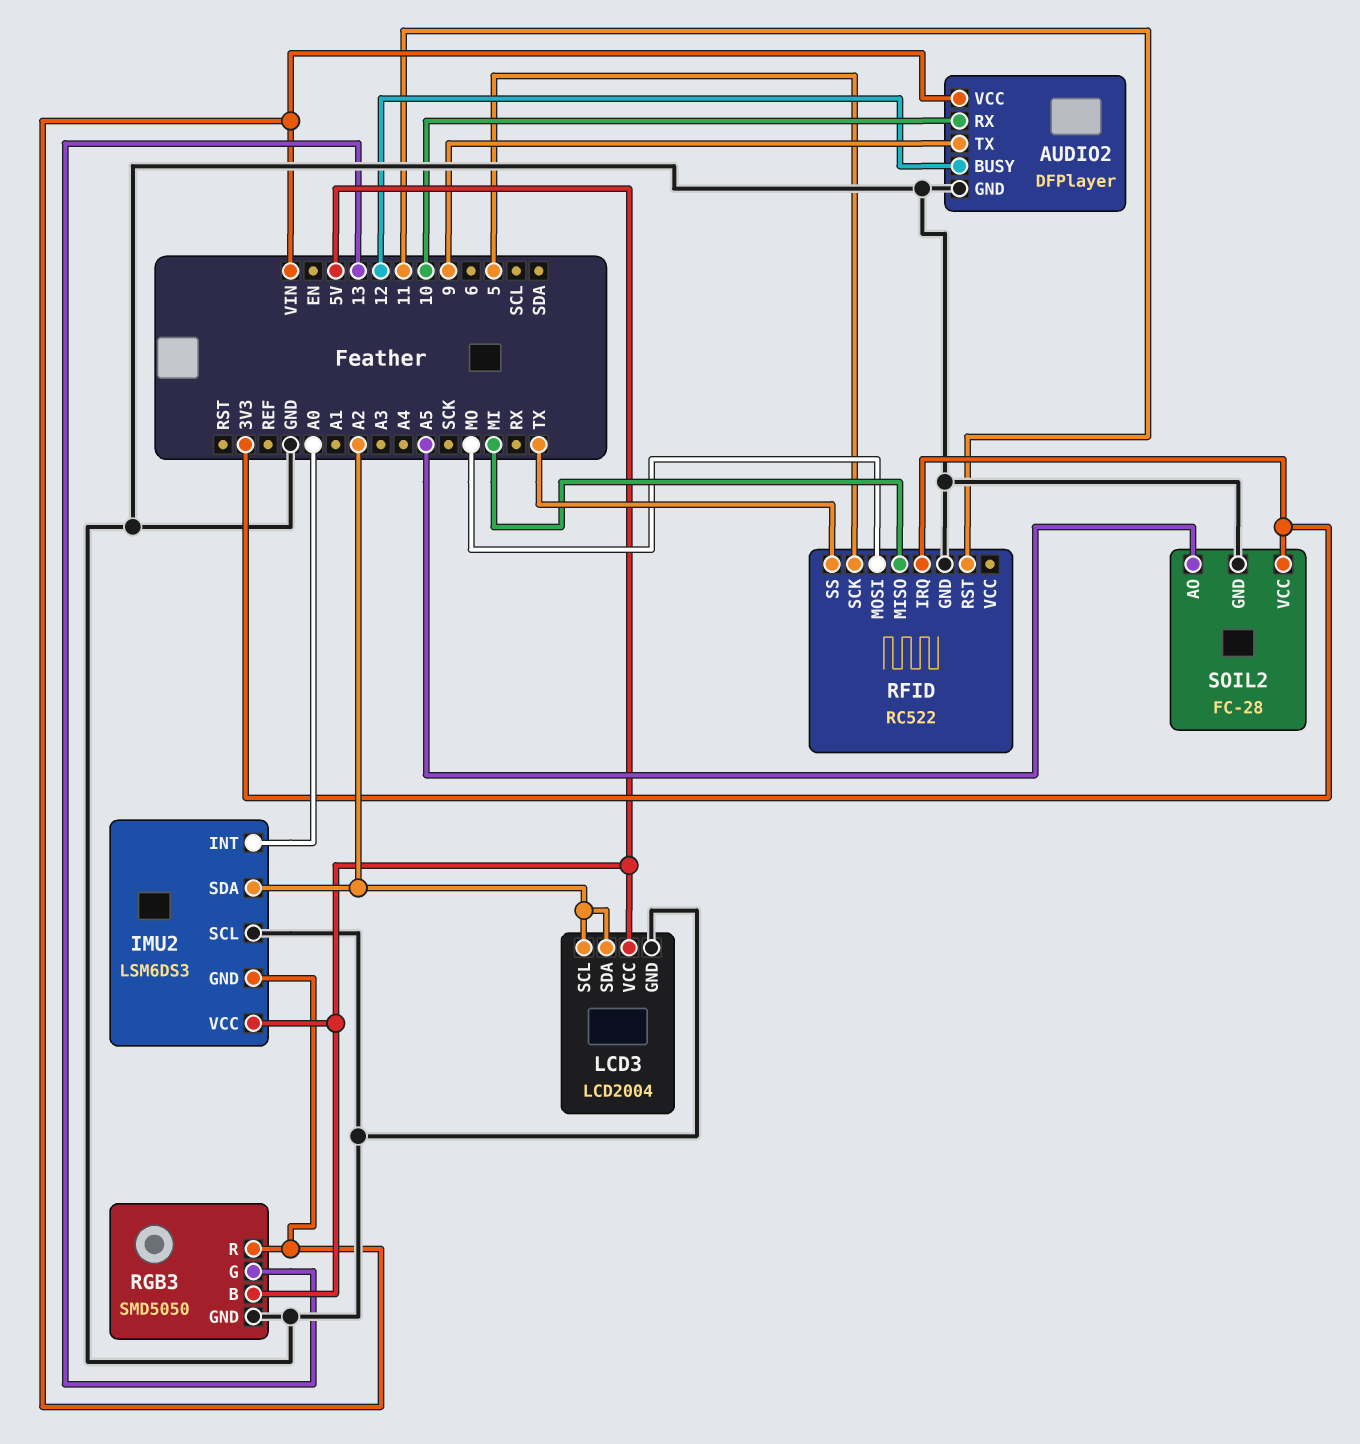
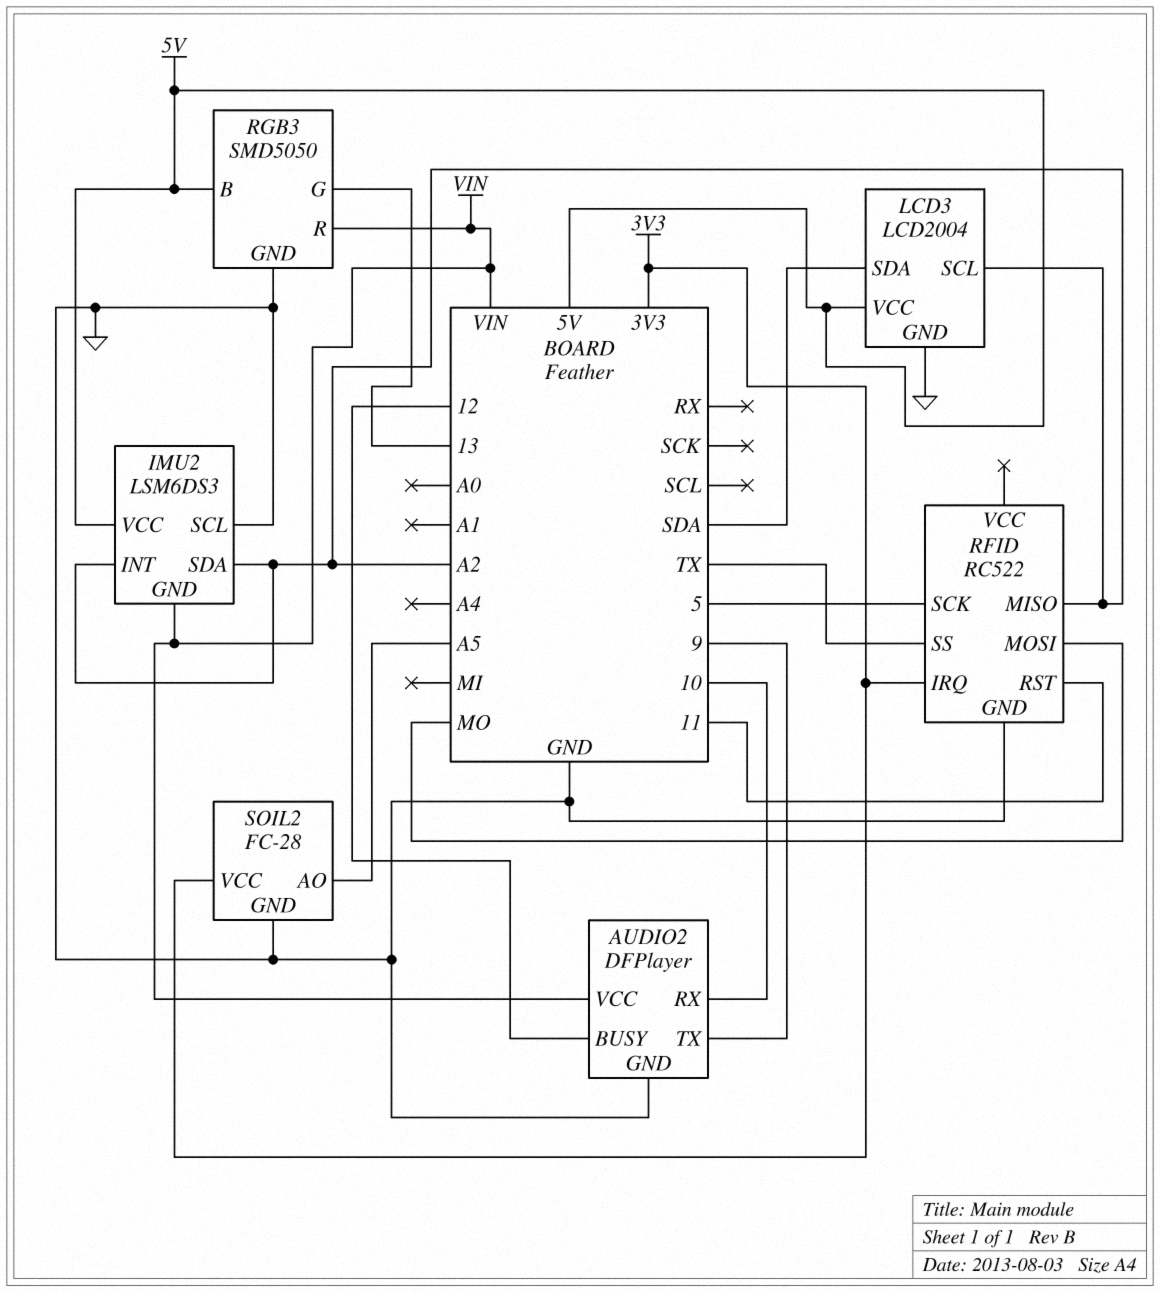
IMU2 pin INT: A0 -> A2
LCD3 pin SDA: A2 -> SDA
RFID pin MISO: MI -> A2

